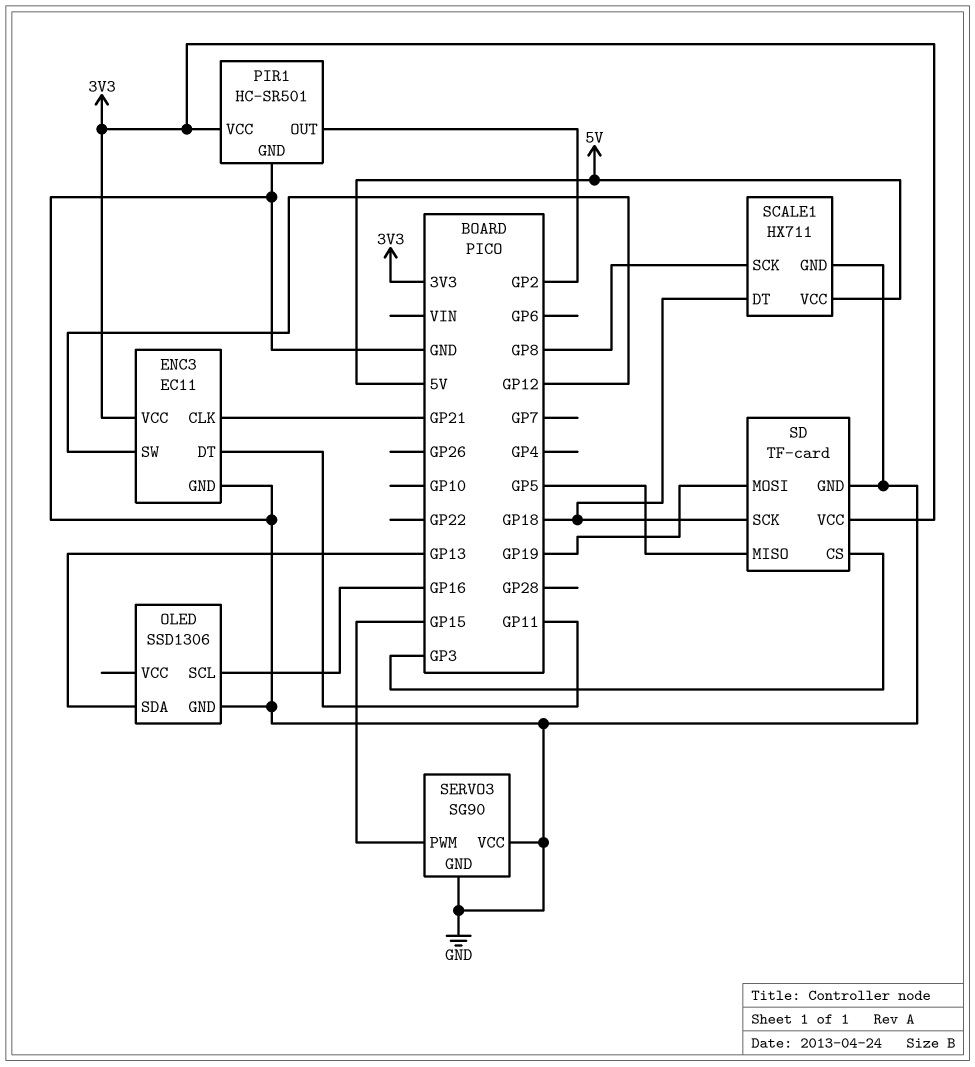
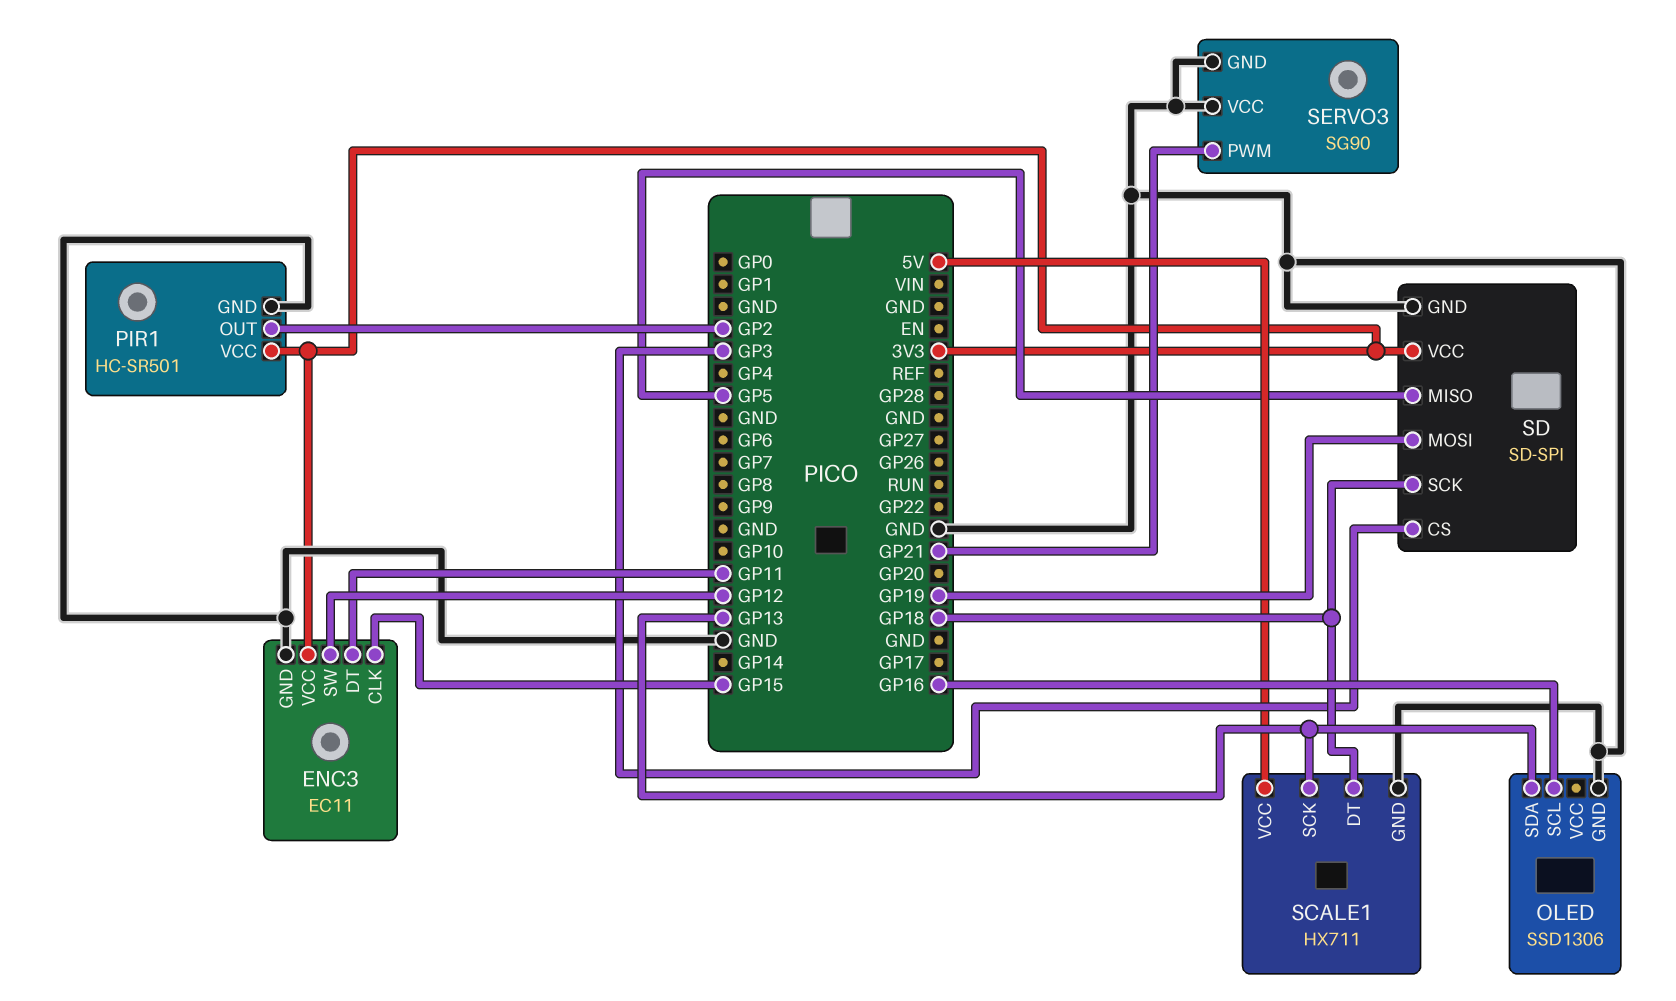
ENC3 pin CLK: GP21 -> GP15
SCALE1 pin SCK: GP8 -> GP13
SD: TF-card -> SD-SPI
SERVO3 pin PWM: GP15 -> GP21

